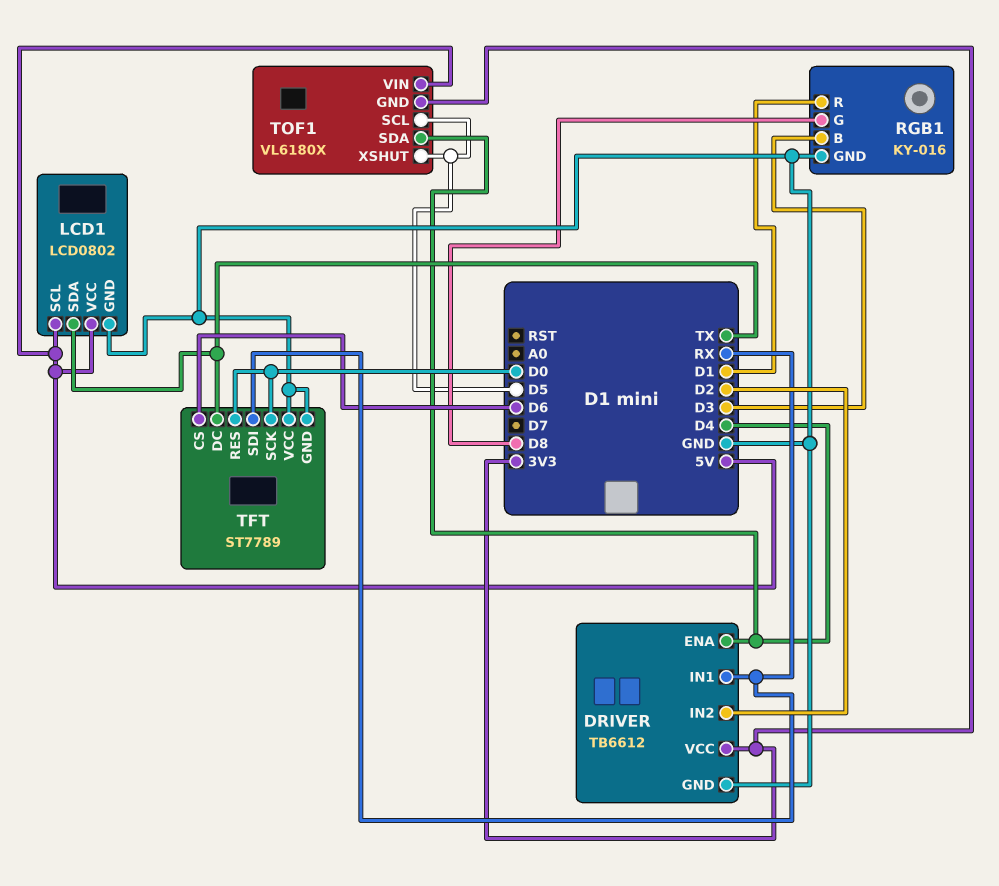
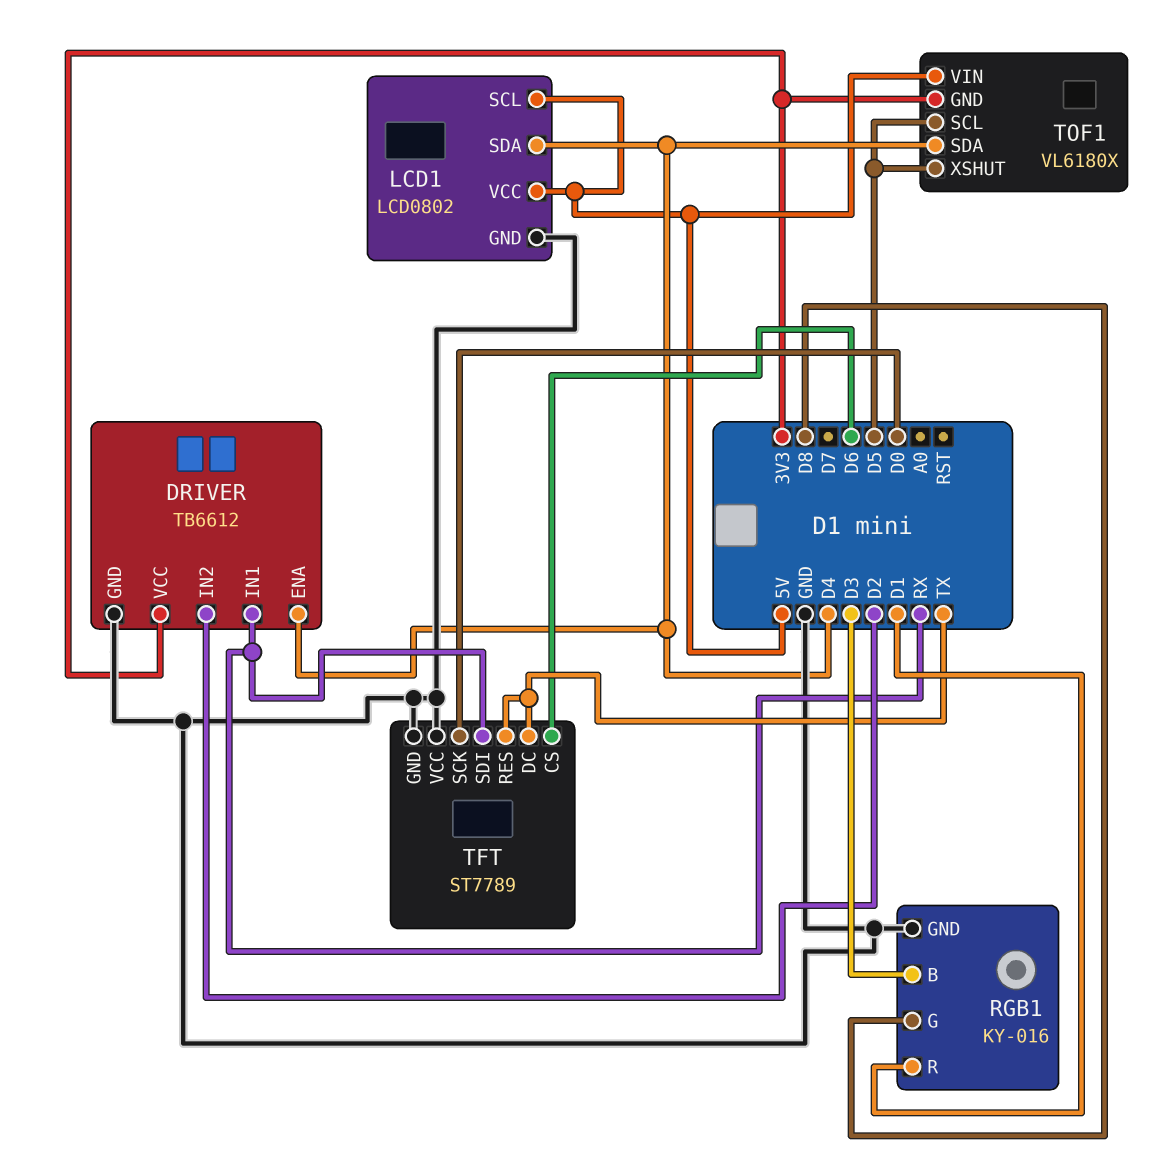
LCD1 pin SDA: TX -> D4
TFT pin RES: D0 -> TX

